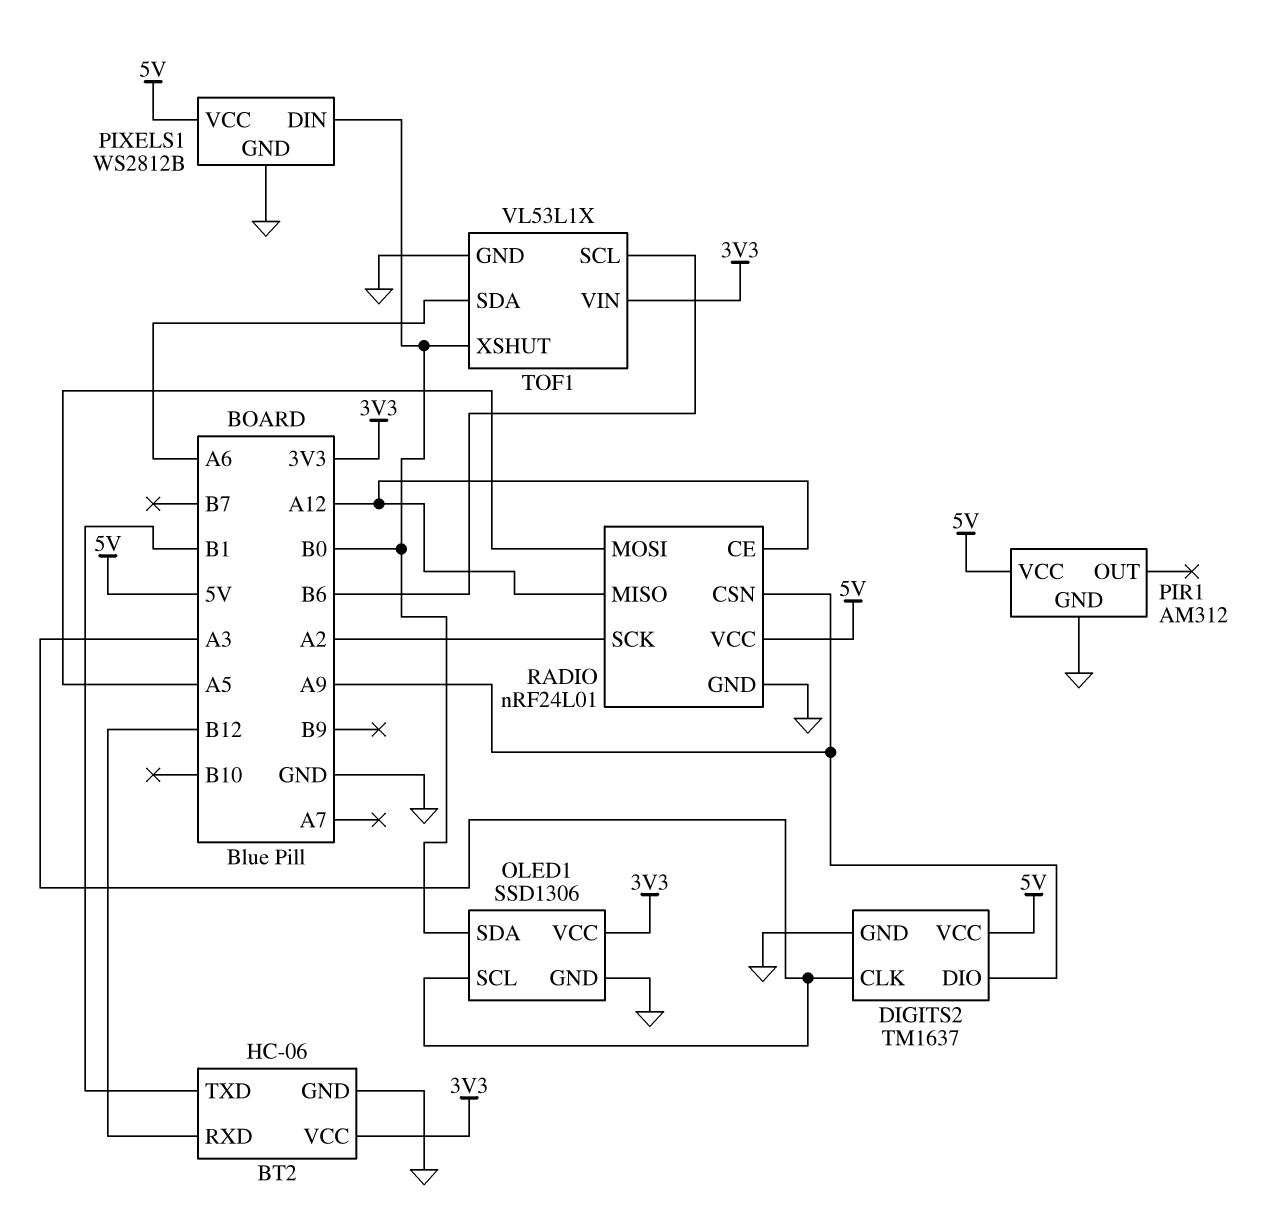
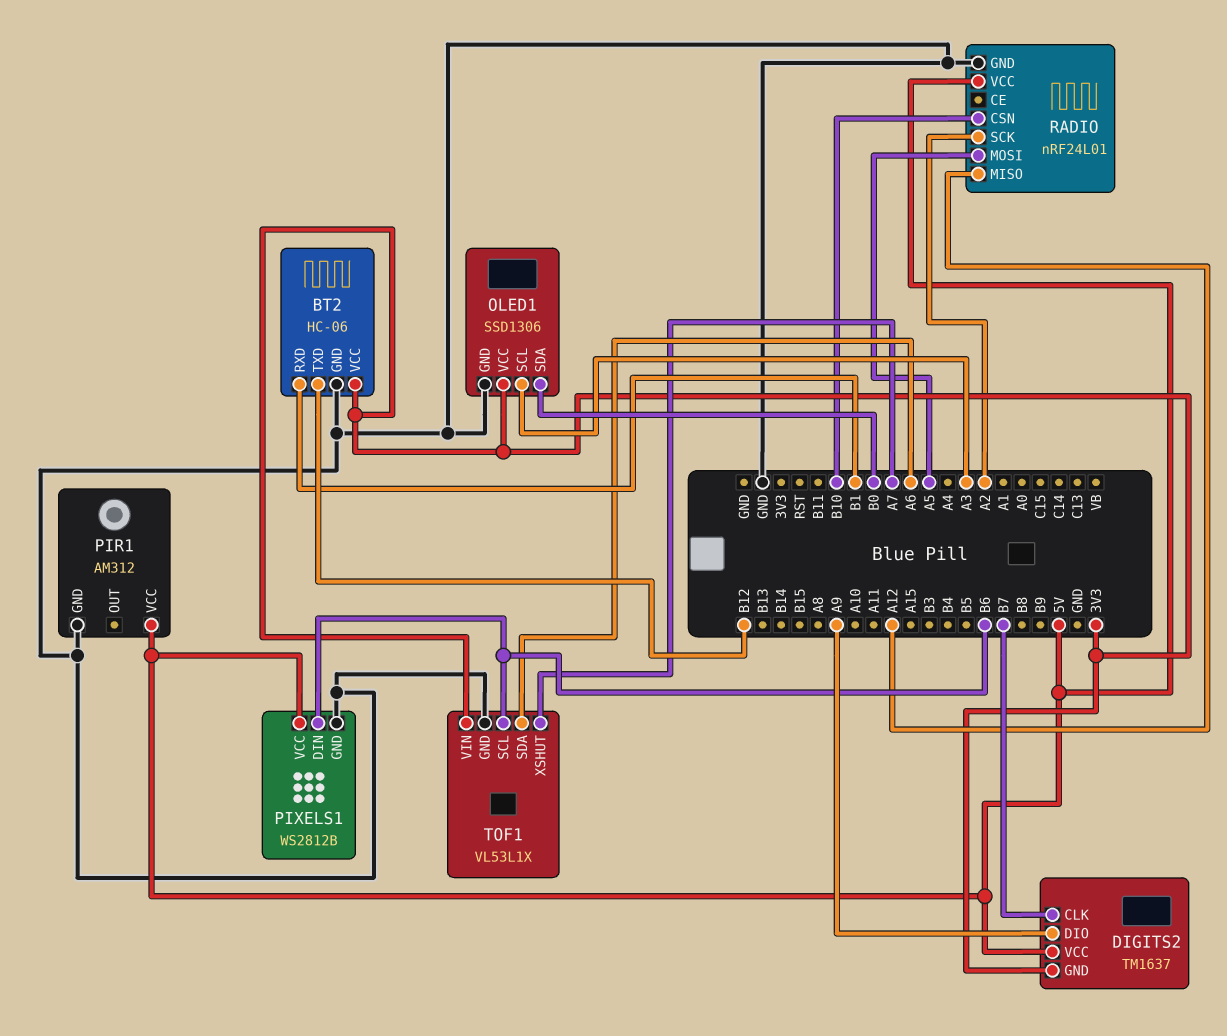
BT2 pin RXD: B12 -> B1
BT2 pin TXD: B1 -> B12
DIGITS2 pin CLK: A3 -> B7
DIGITS2 pin GND: GND -> 3V3
PIXELS1 pin DIN: B0 -> B6
RADIO pin CE: A12 -> none
RADIO pin CSN: A9 -> B10
TOF1 pin XSHUT: B0 -> A7

